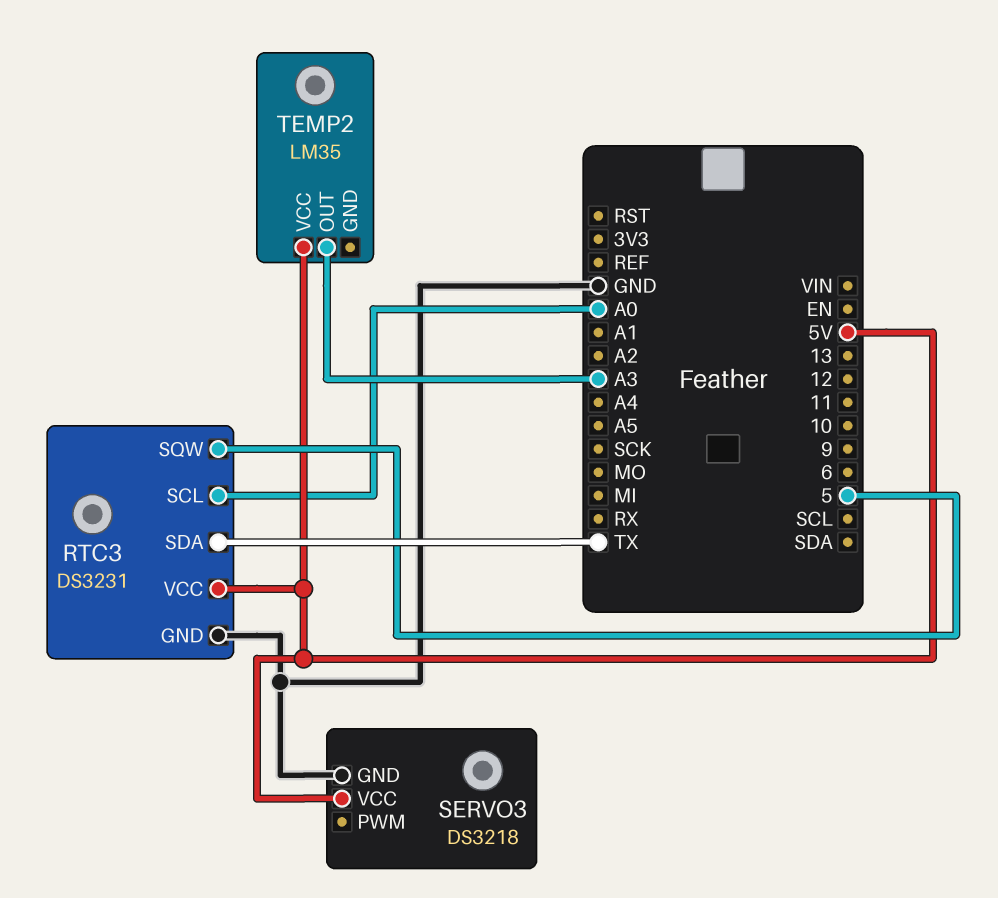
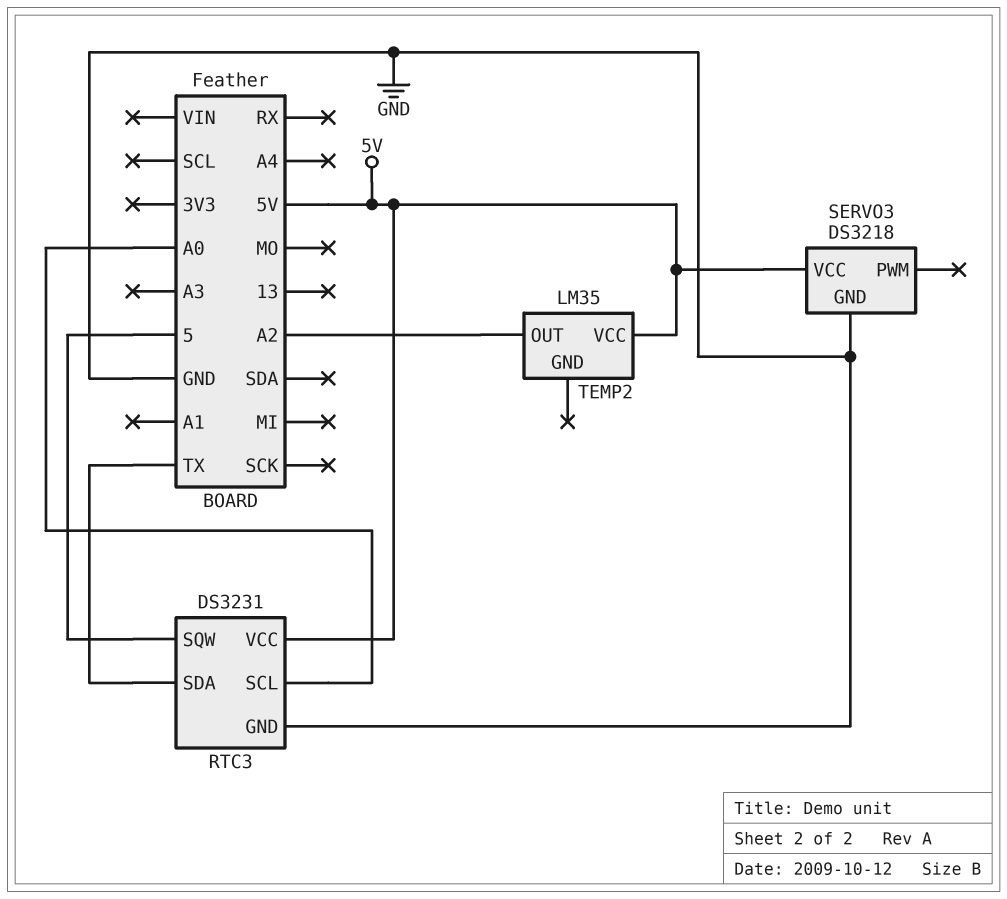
TEMP2 pin OUT: A3 -> A2

